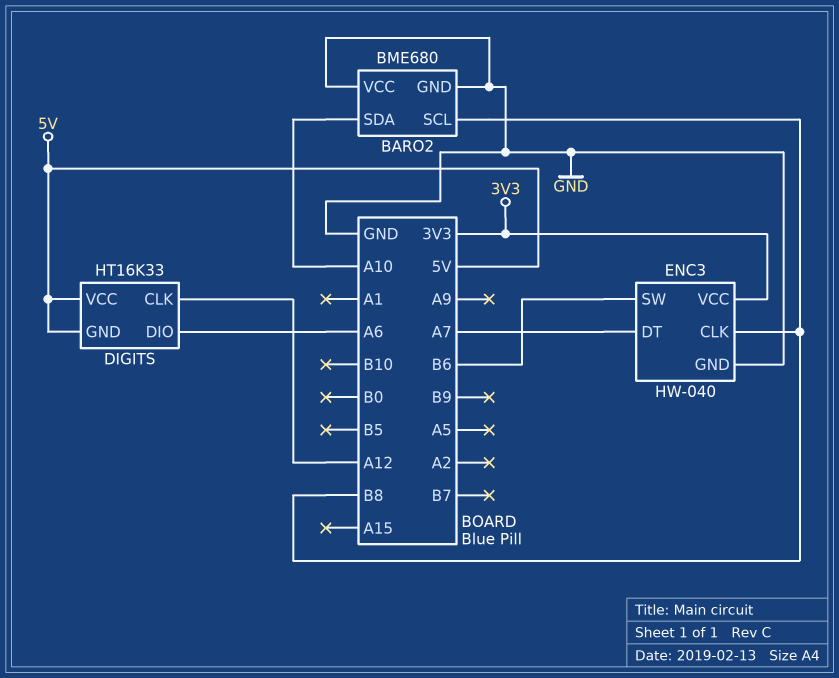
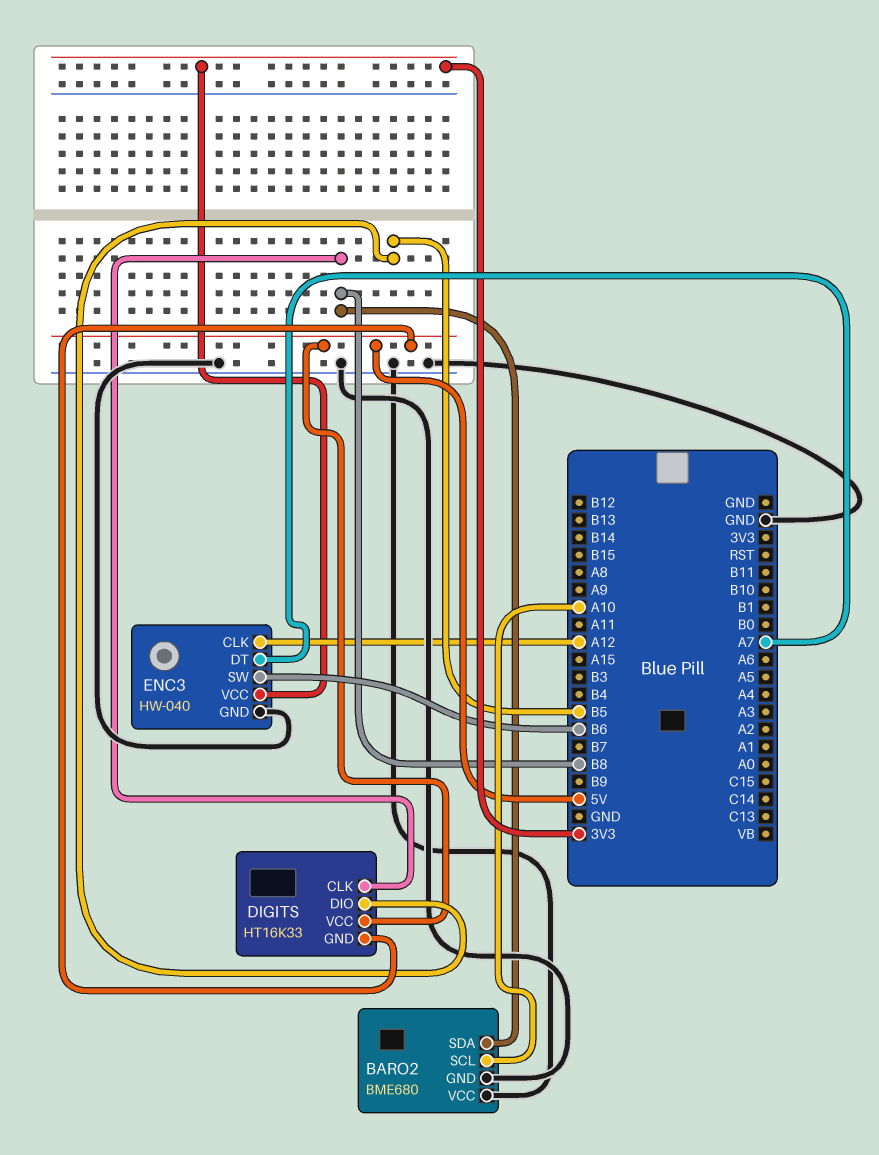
BARO2 pin SCL: B8 -> A10
BARO2 pin SDA: A10 -> B8
DIGITS pin CLK: A12 -> B8
DIGITS pin DIO: A6 -> B5
ENC3 pin CLK: B8 -> A12

